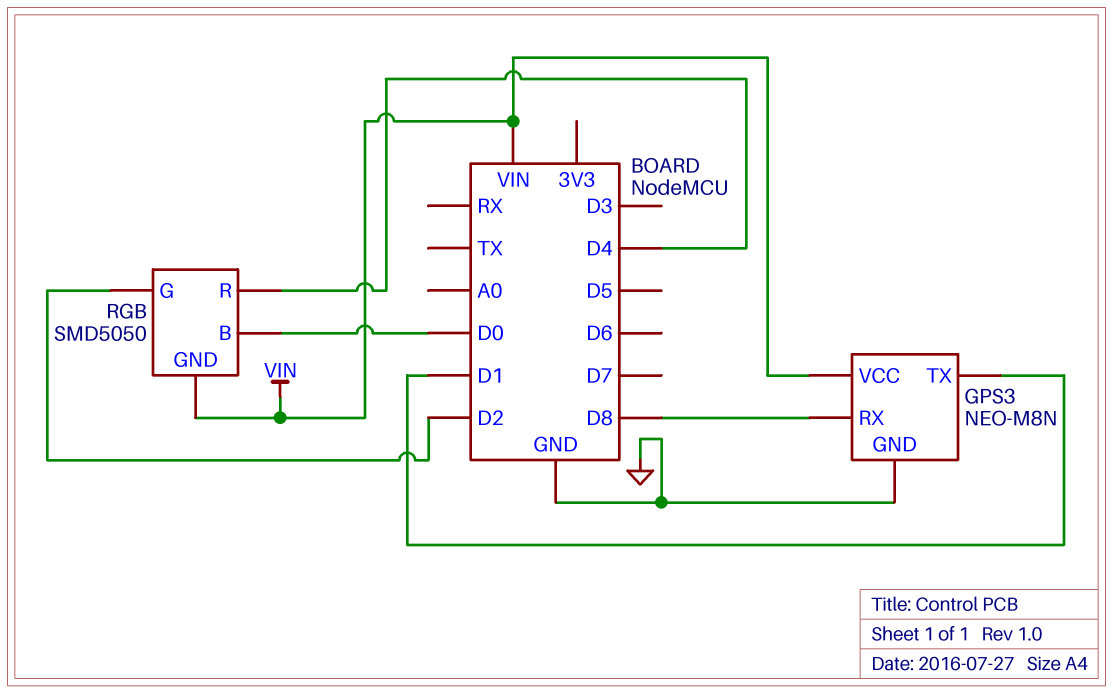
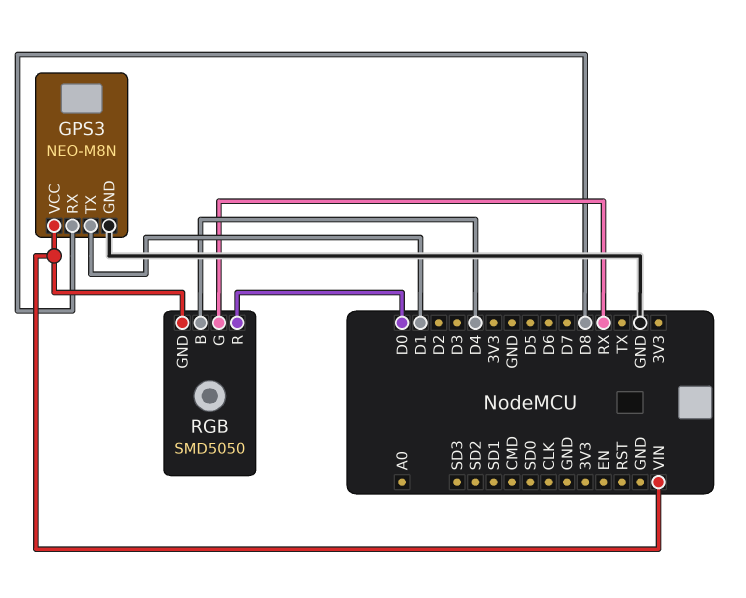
RGB pin B: D0 -> D4
RGB pin G: D2 -> RX
RGB pin R: D4 -> D0

